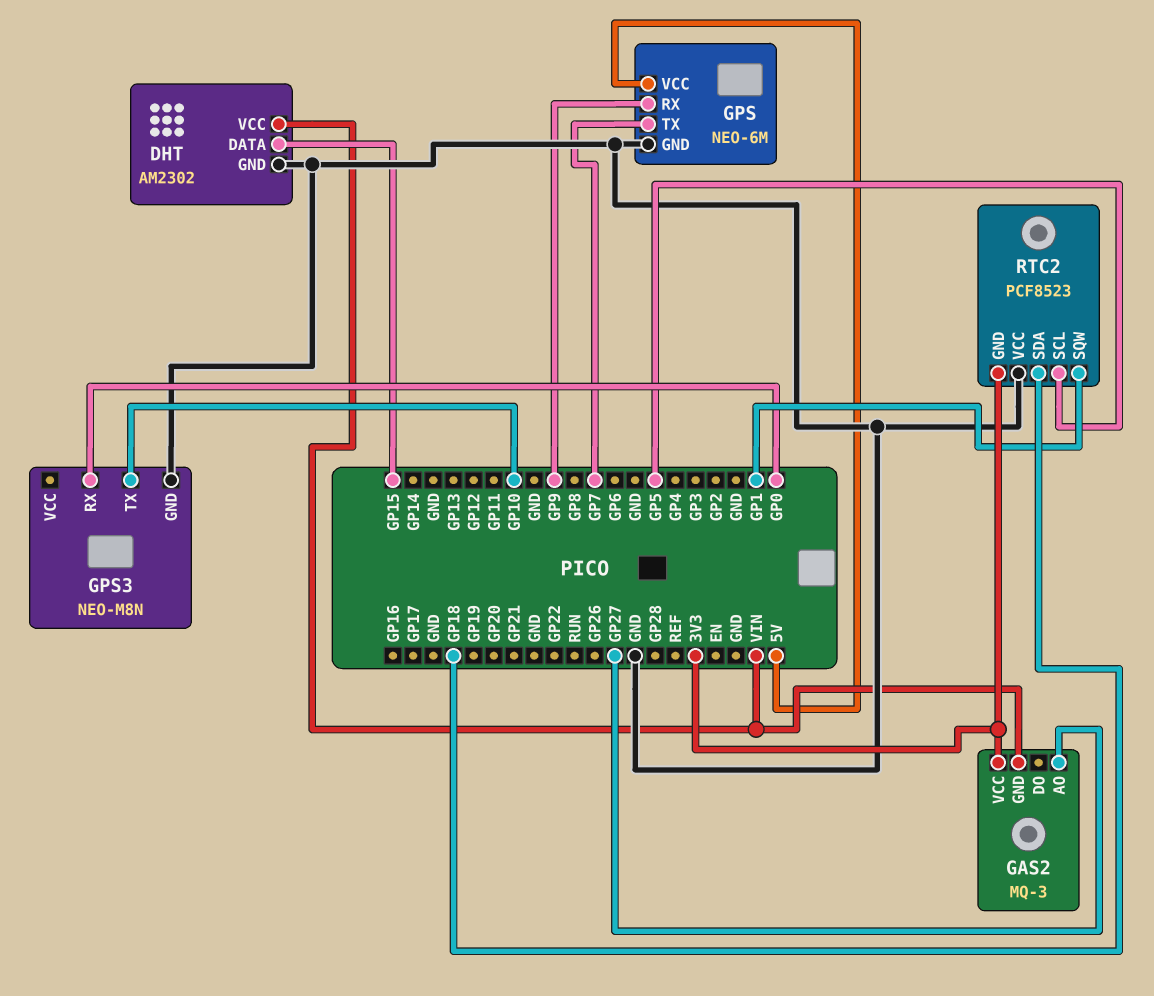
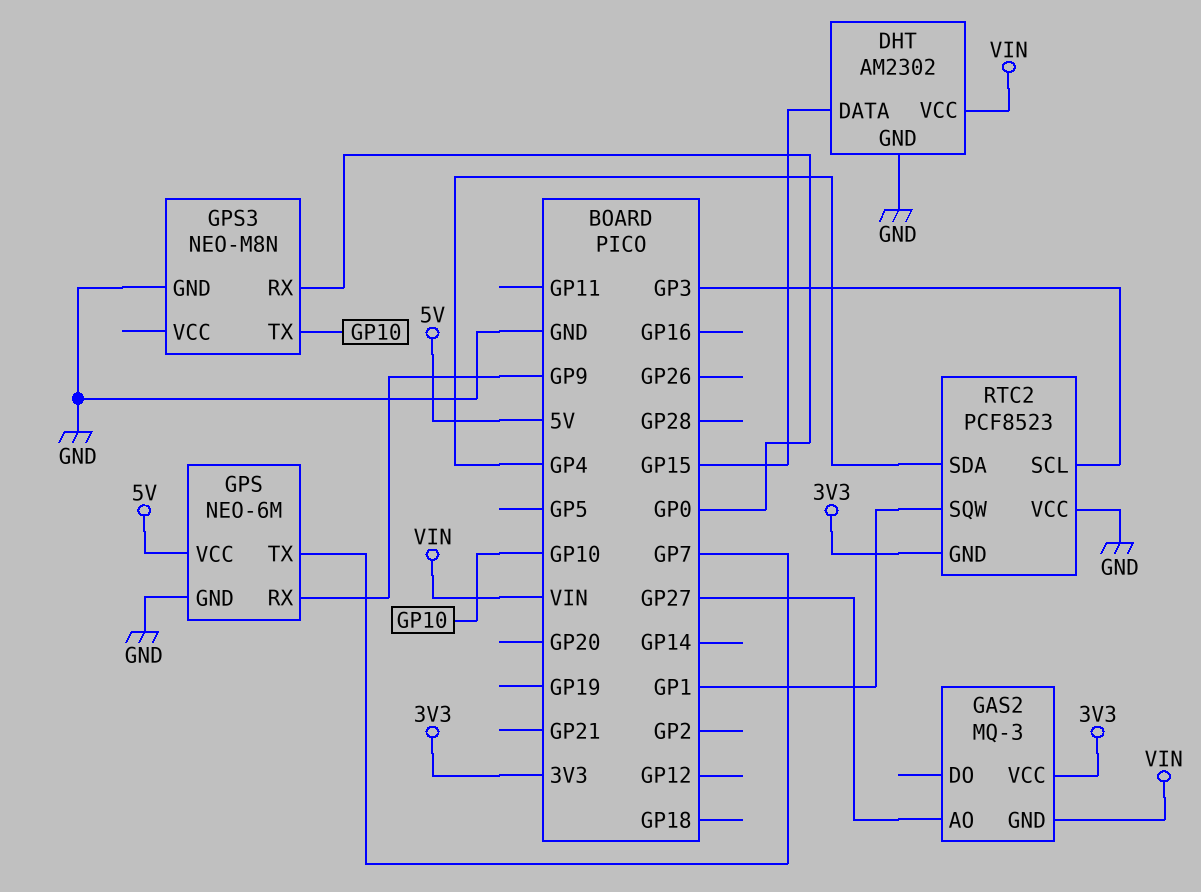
RTC2 pin SCL: GP5 -> GP3
RTC2 pin SDA: GP18 -> GP4

